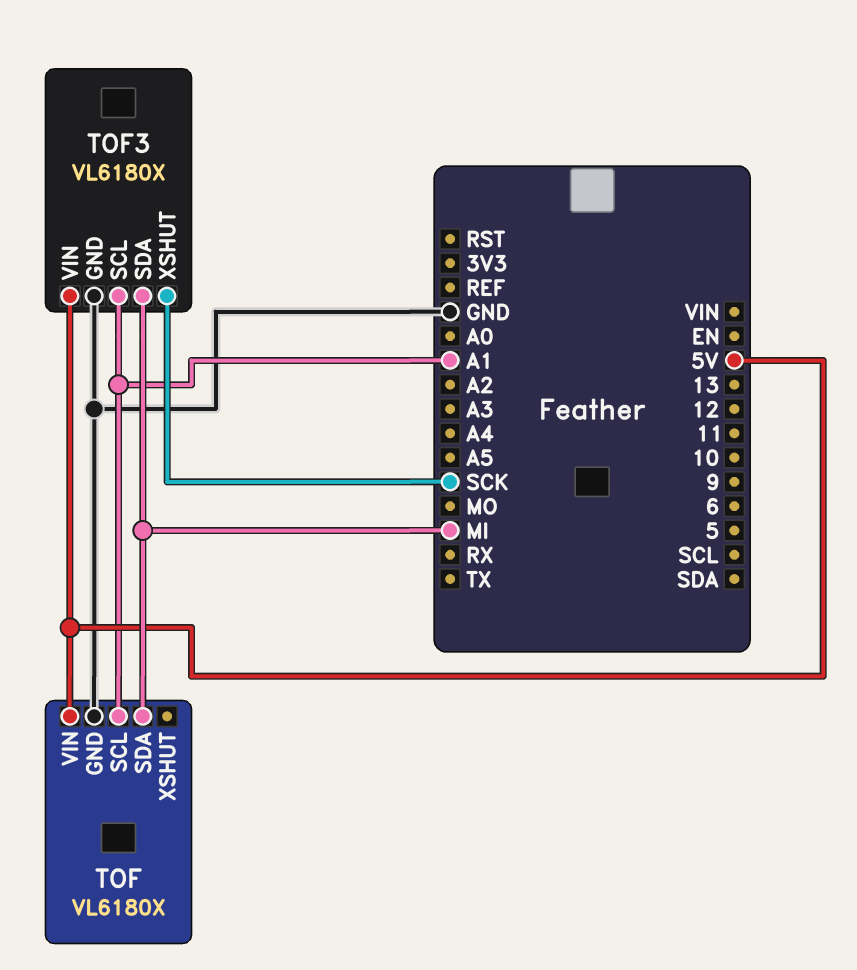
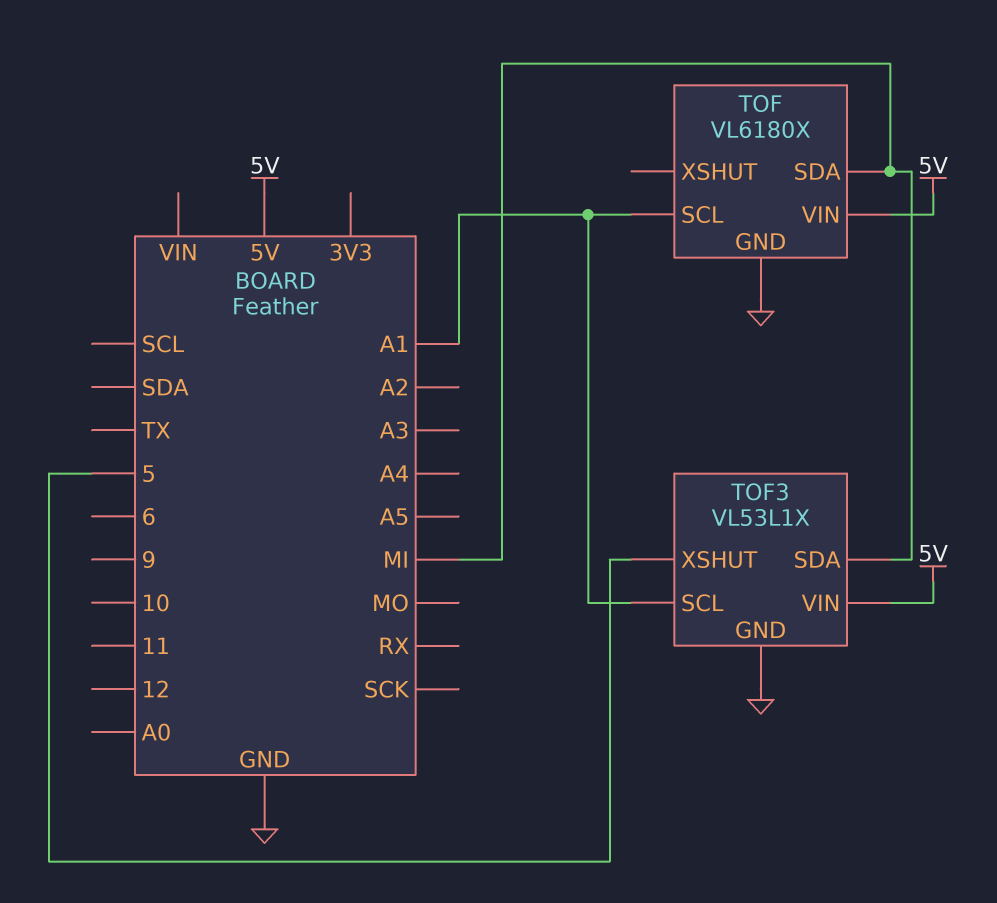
TOF3: VL6180X -> VL53L1X
TOF3 pin XSHUT: SCK -> 5

